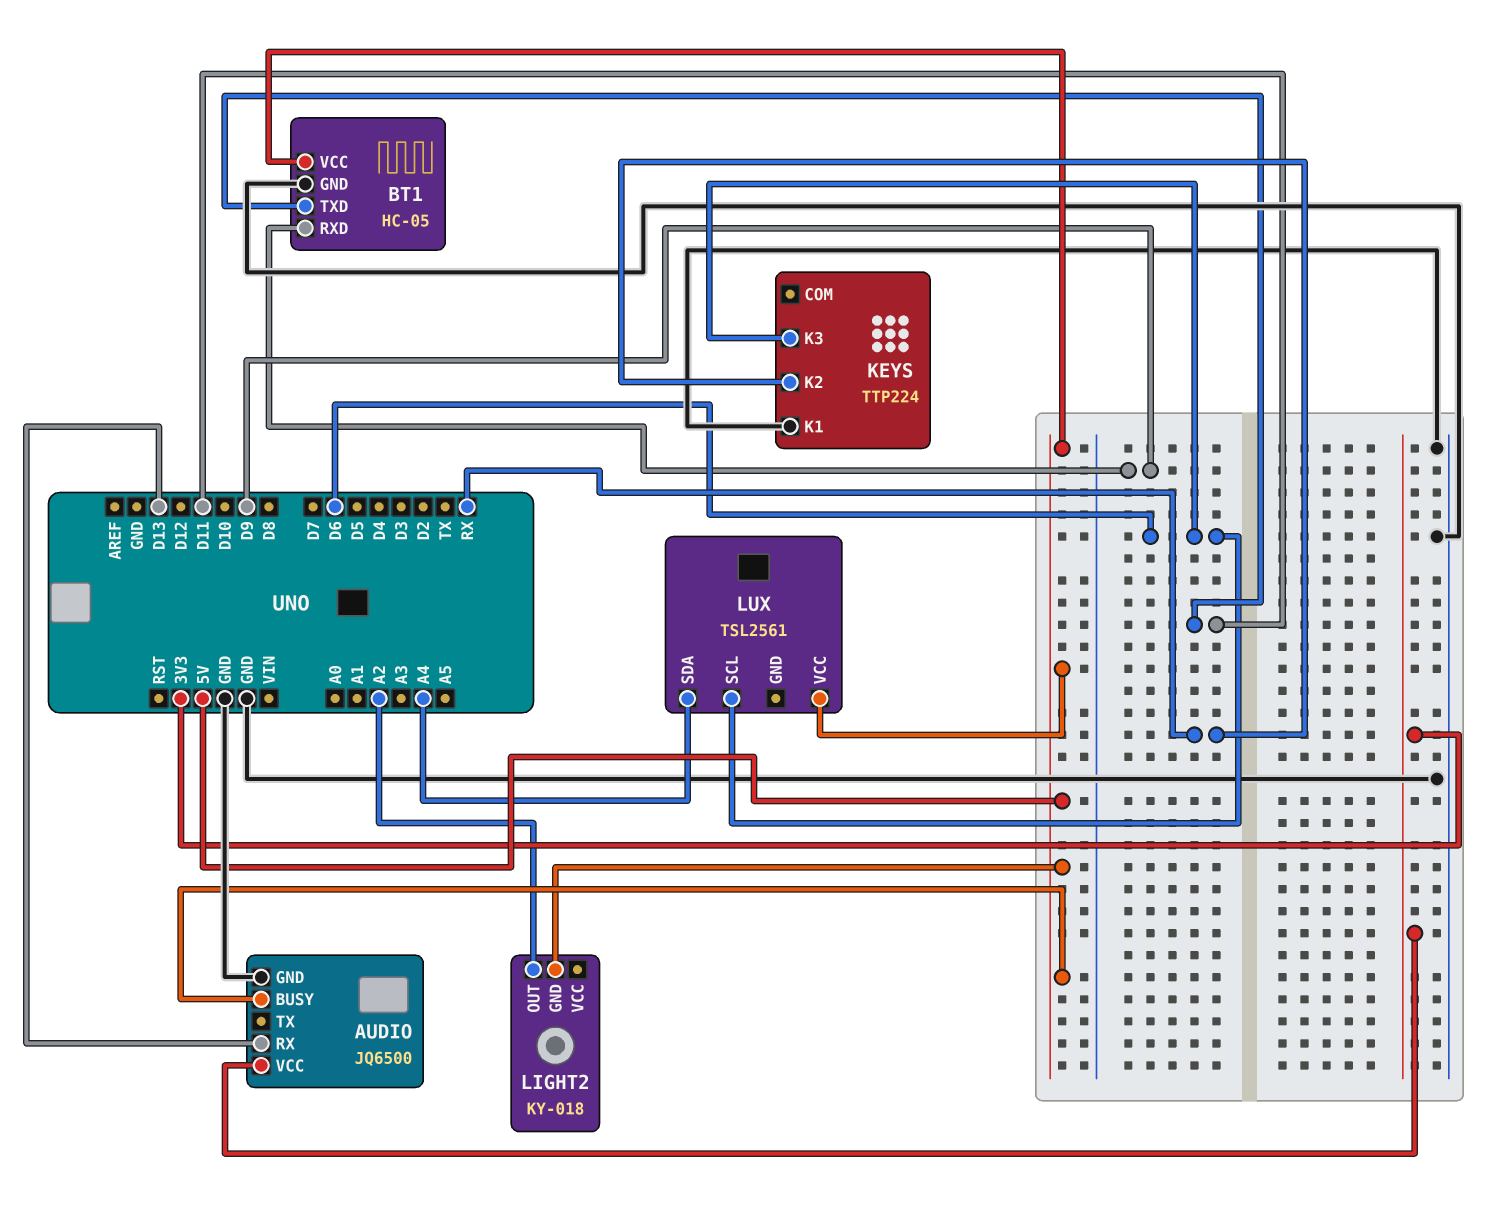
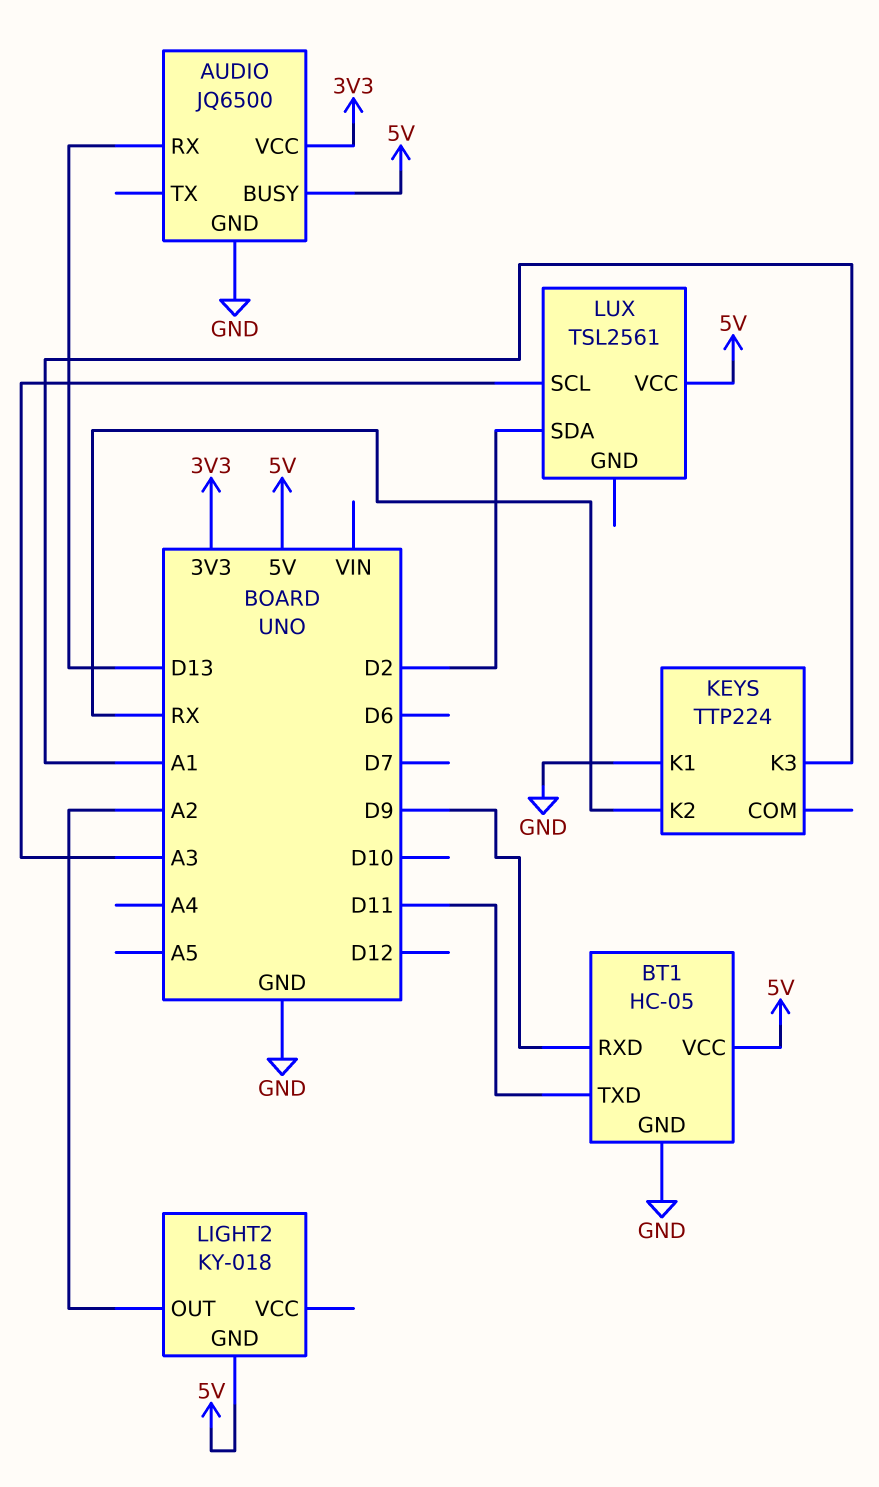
KEYS pin K3: D6 -> A1
LUX pin SCL: D6 -> A3
LUX pin SDA: A4 -> D2

